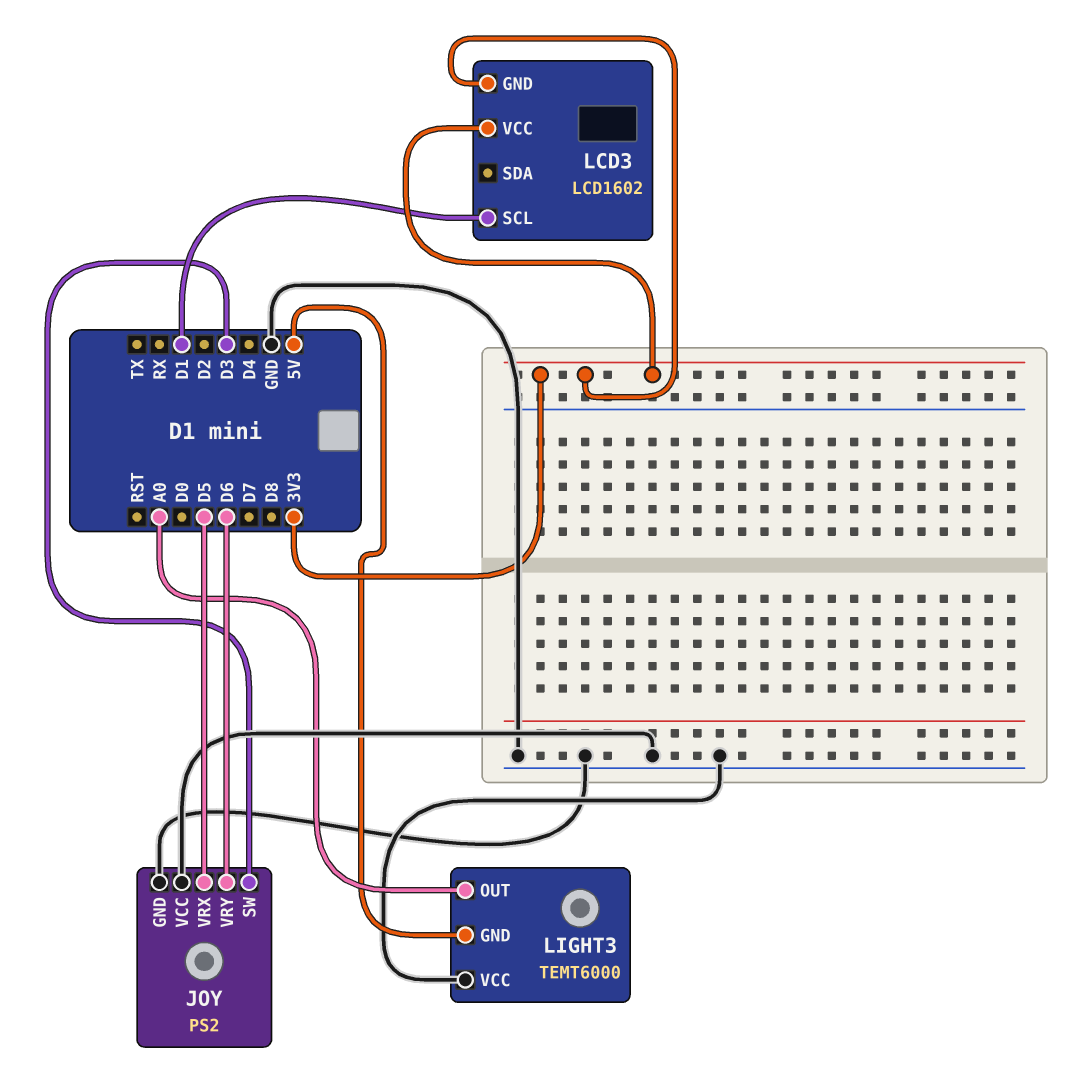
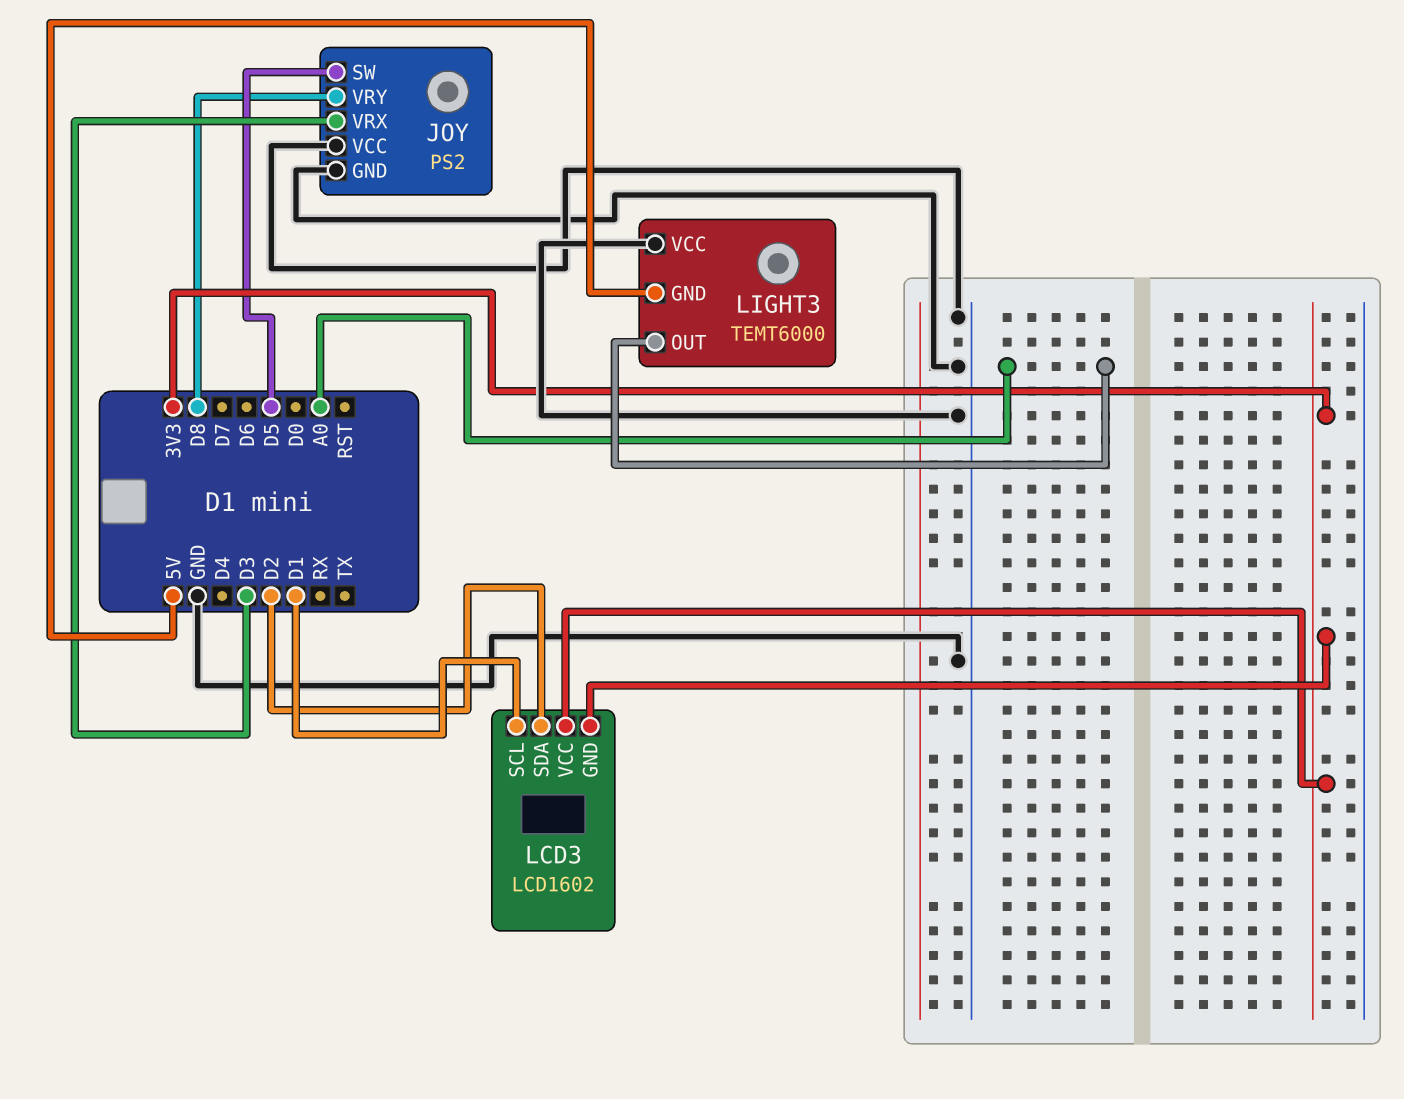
JOY pin SW: D3 -> D5
JOY pin VRX: D5 -> D3
JOY pin VRY: D6 -> D8
LCD3 pin SDA: none -> D2

